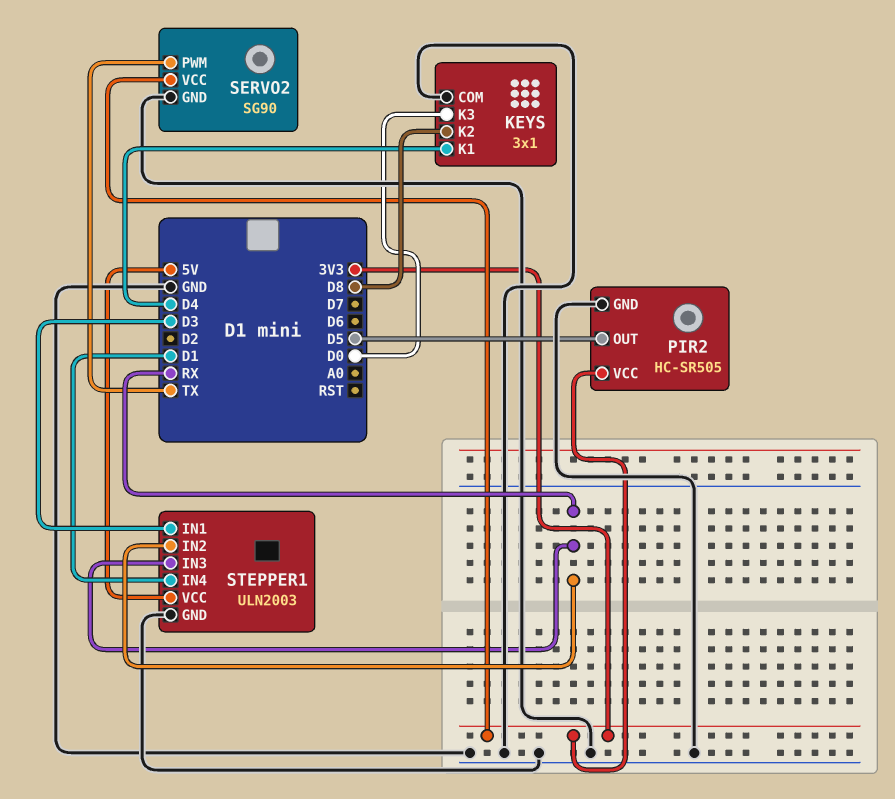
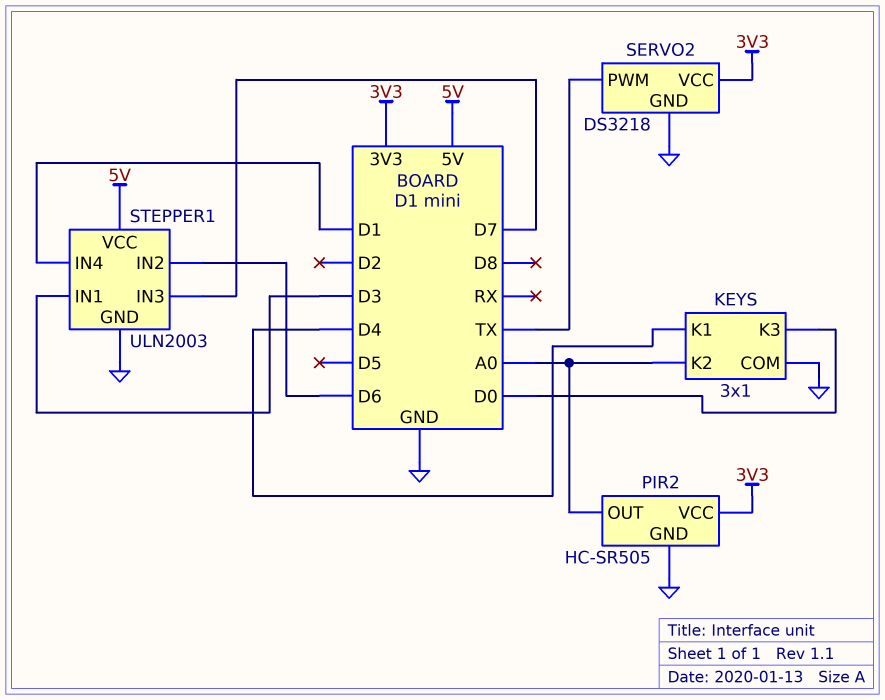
KEYS pin K2: D8 -> A0
PIR2 pin OUT: D5 -> A0
SERVO2: SG90 -> DS3218
STEPPER1 pin IN2: RX -> D6
STEPPER1 pin IN3: RX -> D7

